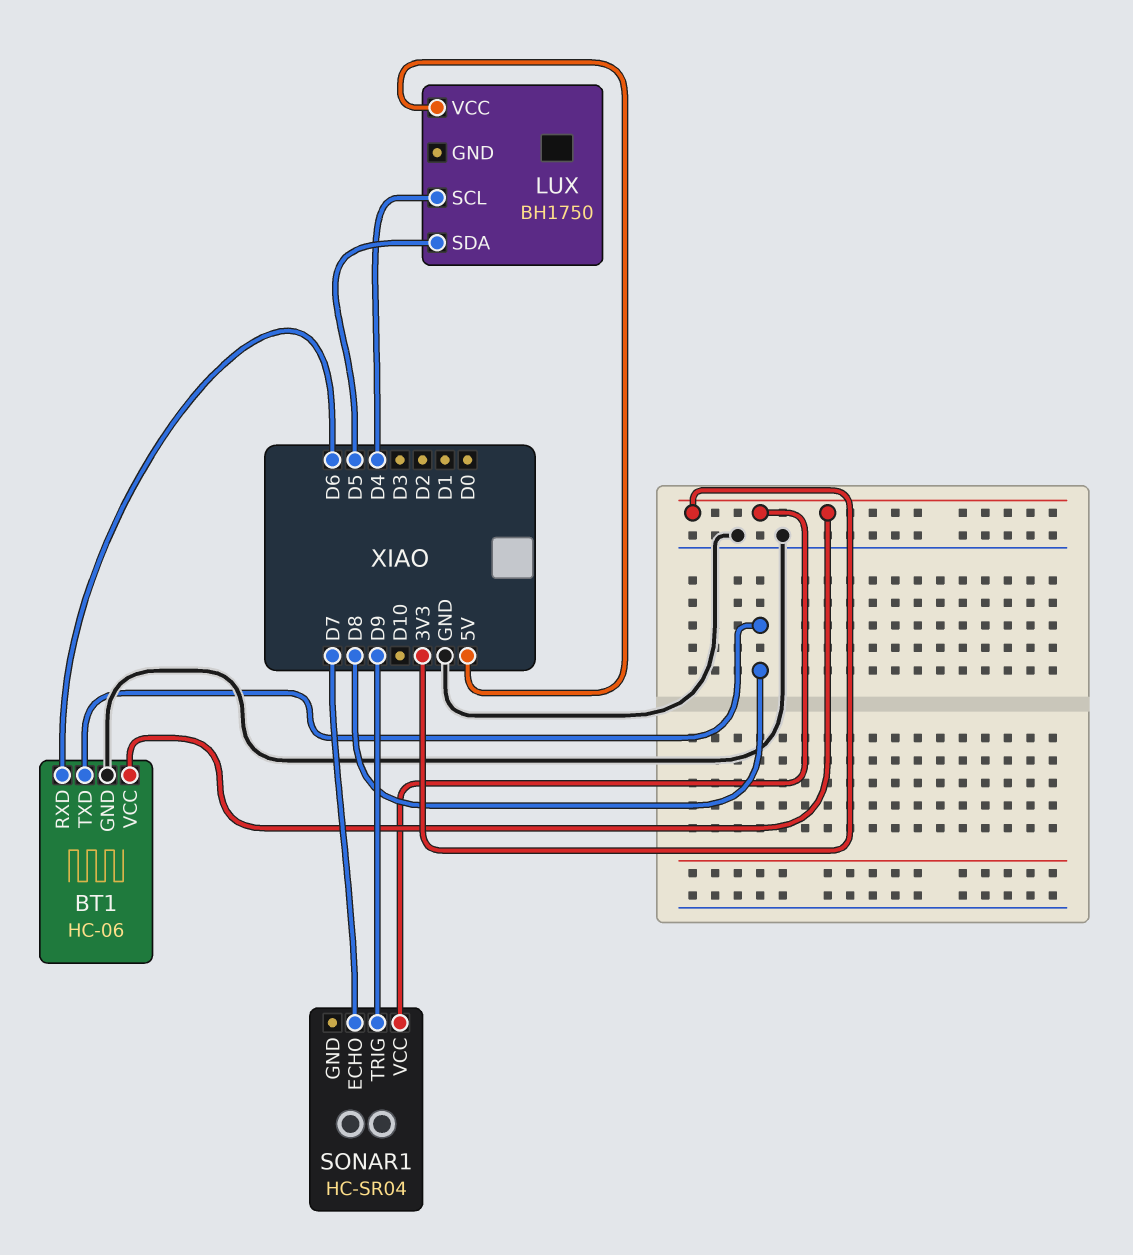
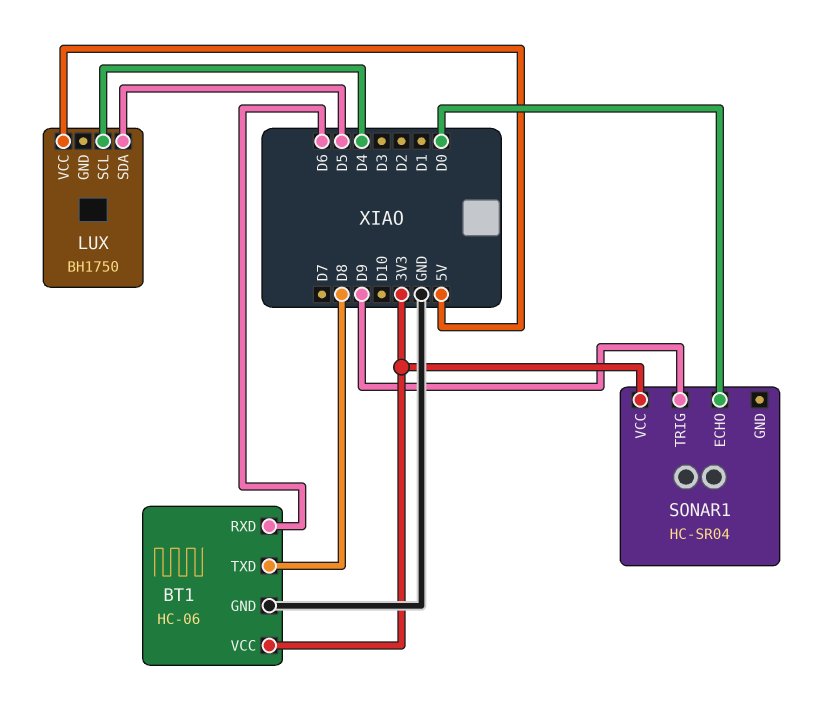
SONAR1 pin ECHO: D7 -> D0

